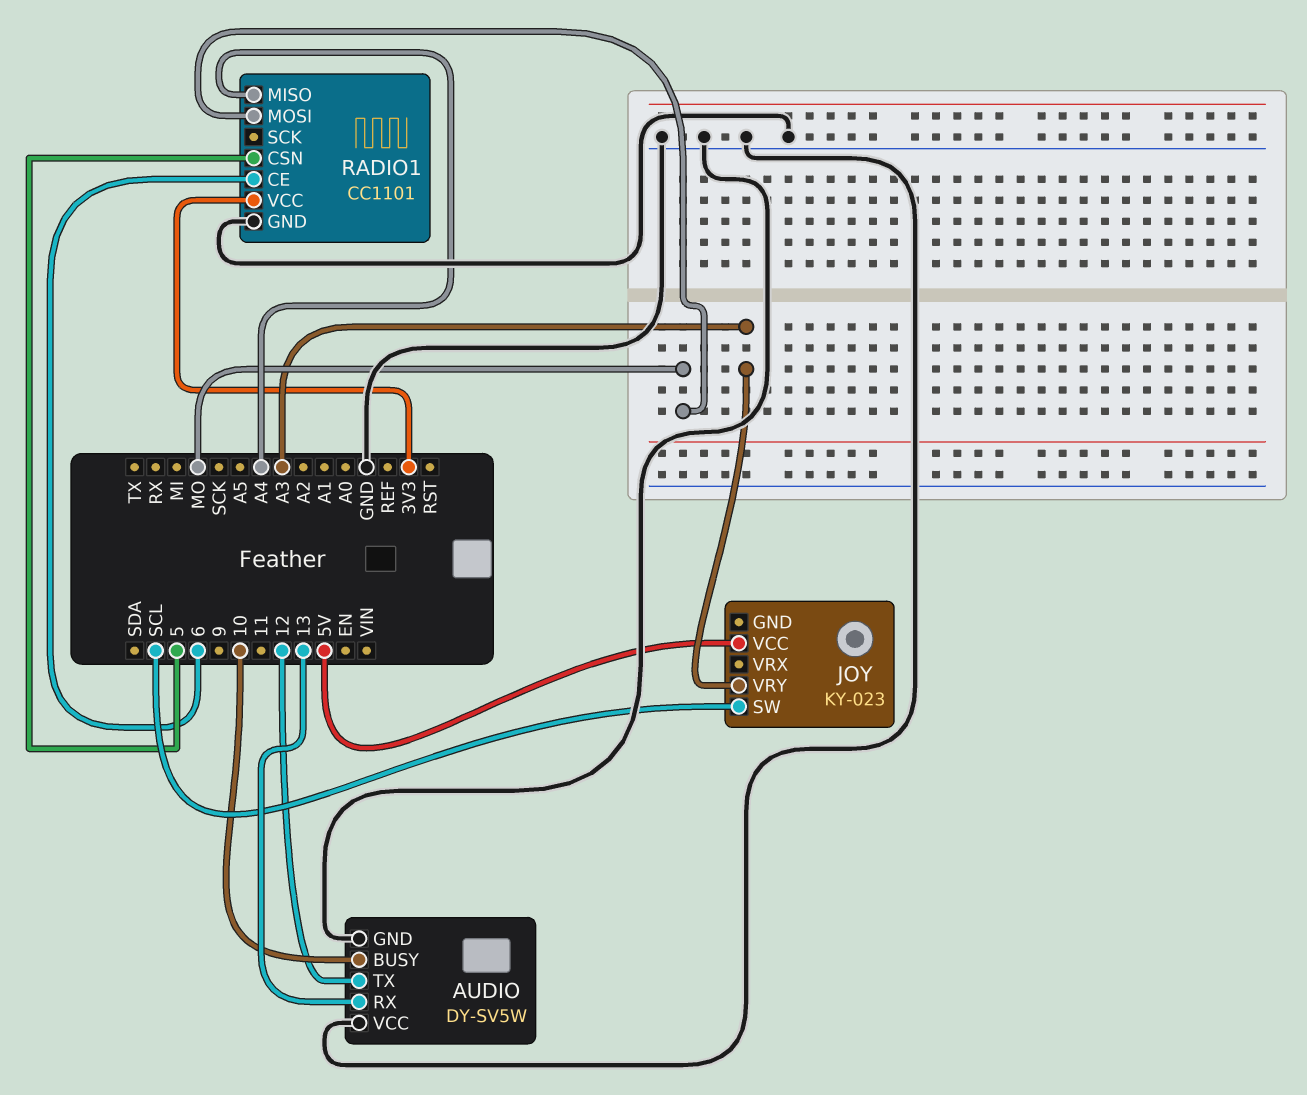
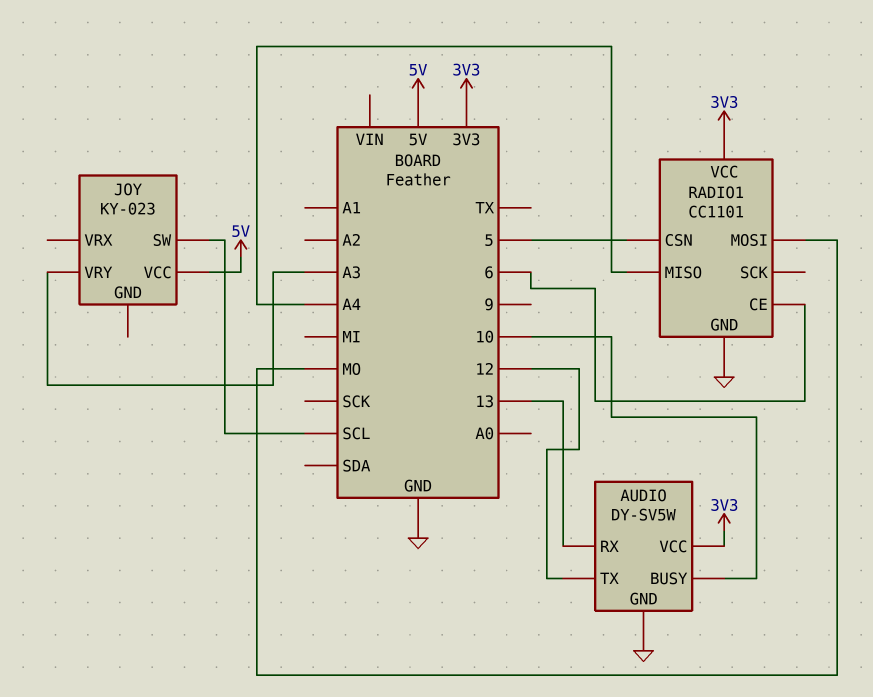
AUDIO pin VCC: GND -> 3V3

